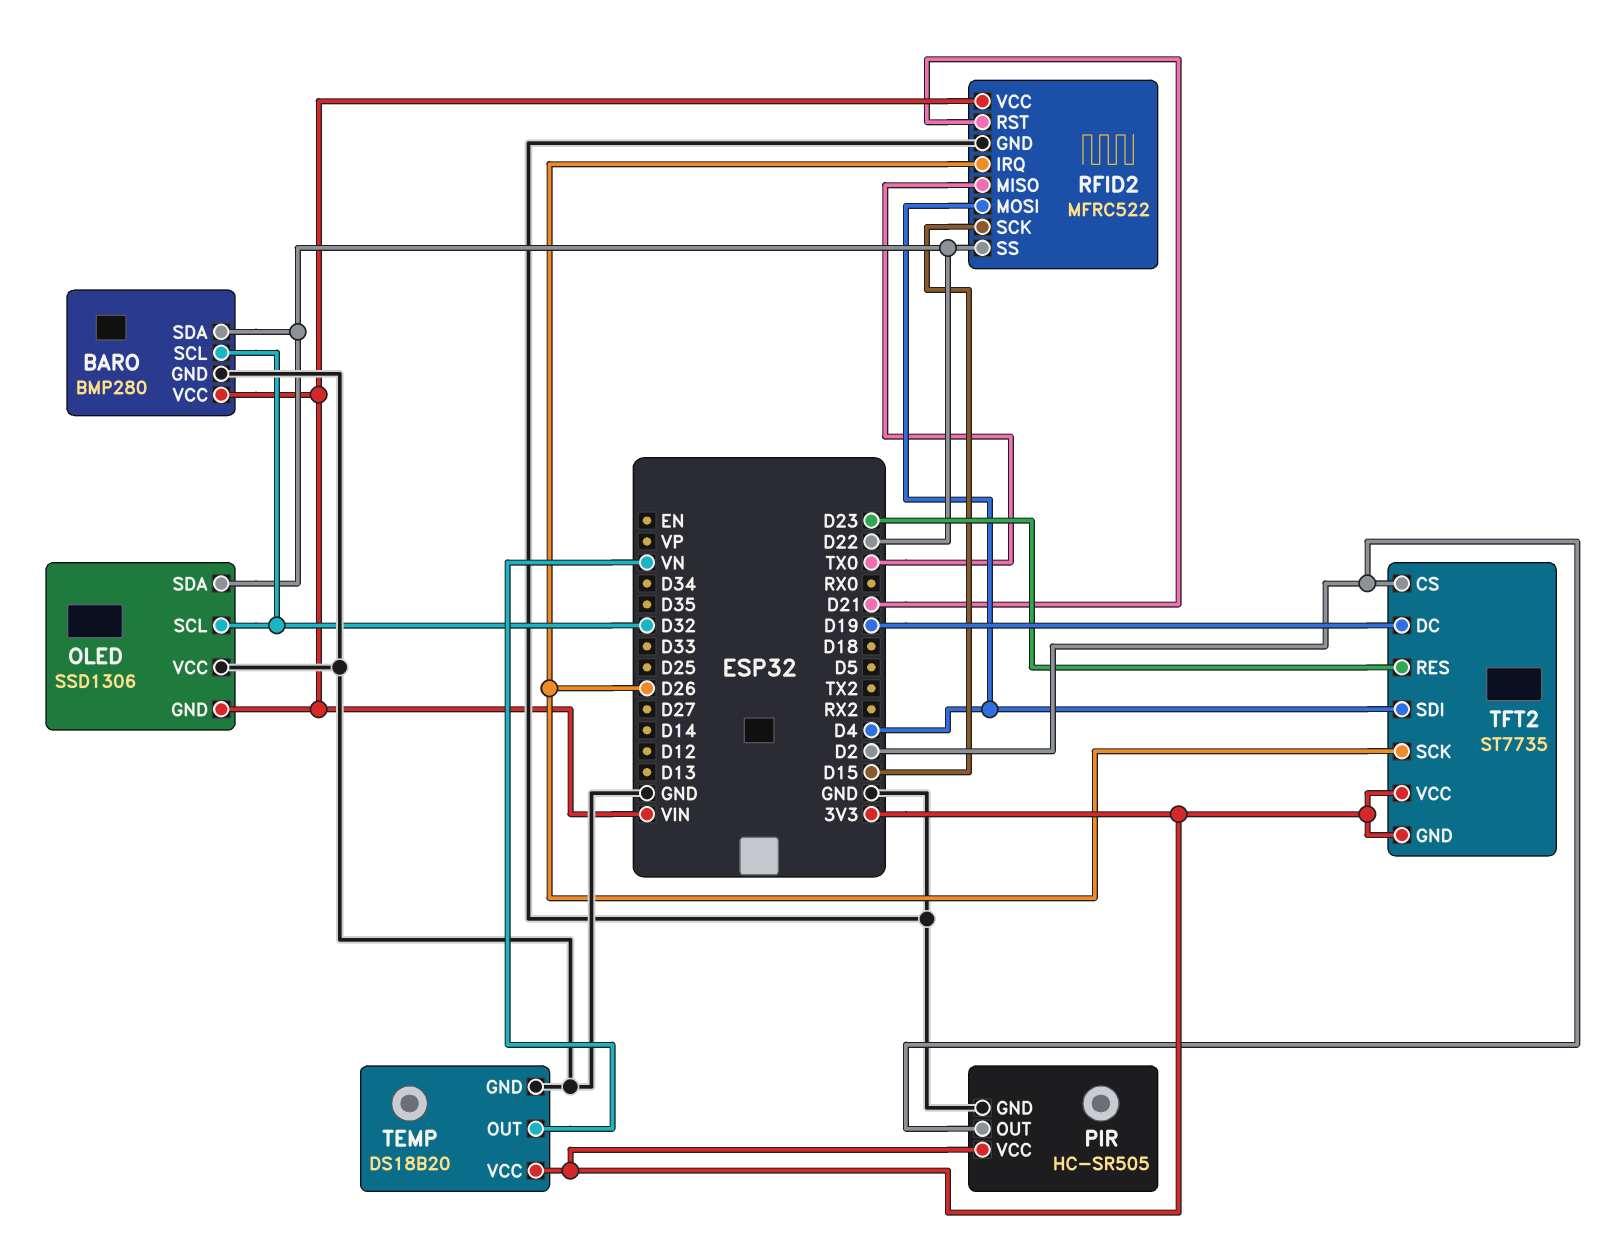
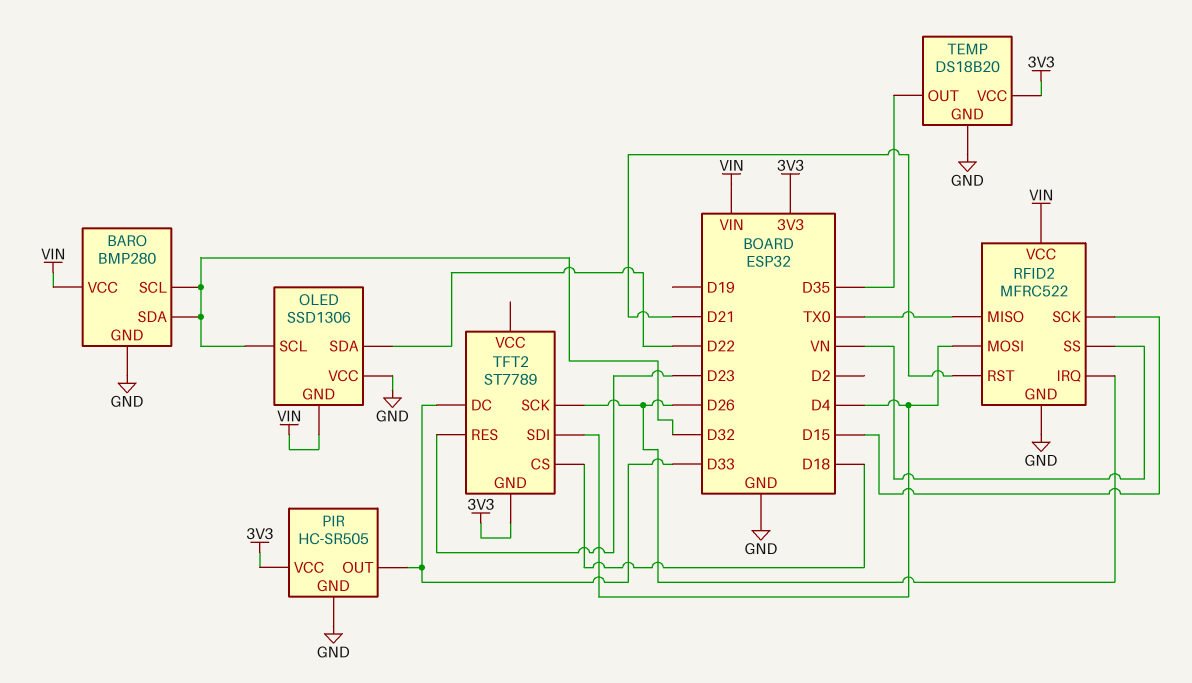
BARO pin SDA: D22 -> D32
PIR pin OUT: D2 -> D33
RFID2 pin SS: D22 -> VN
TEMP pin OUT: VN -> D35
TFT2: ST7735 -> ST7789
TFT2 pin CS: D2 -> D18
TFT2 pin DC: D19 -> D33
TFT2 pin VCC: 3V3 -> none

